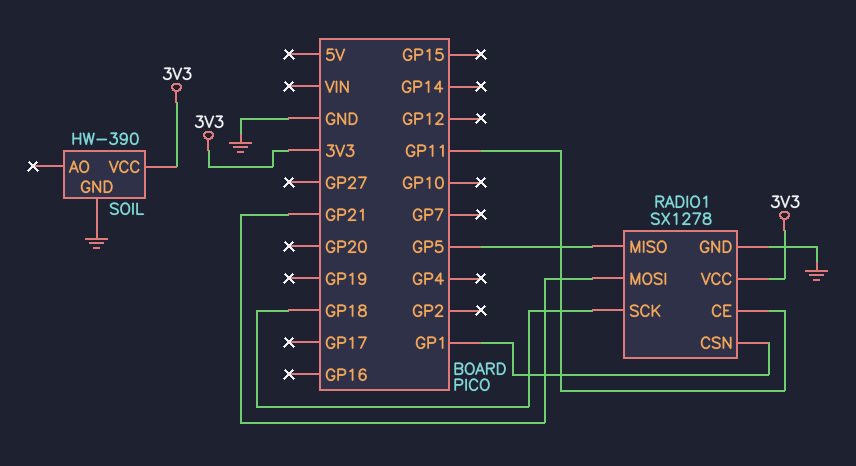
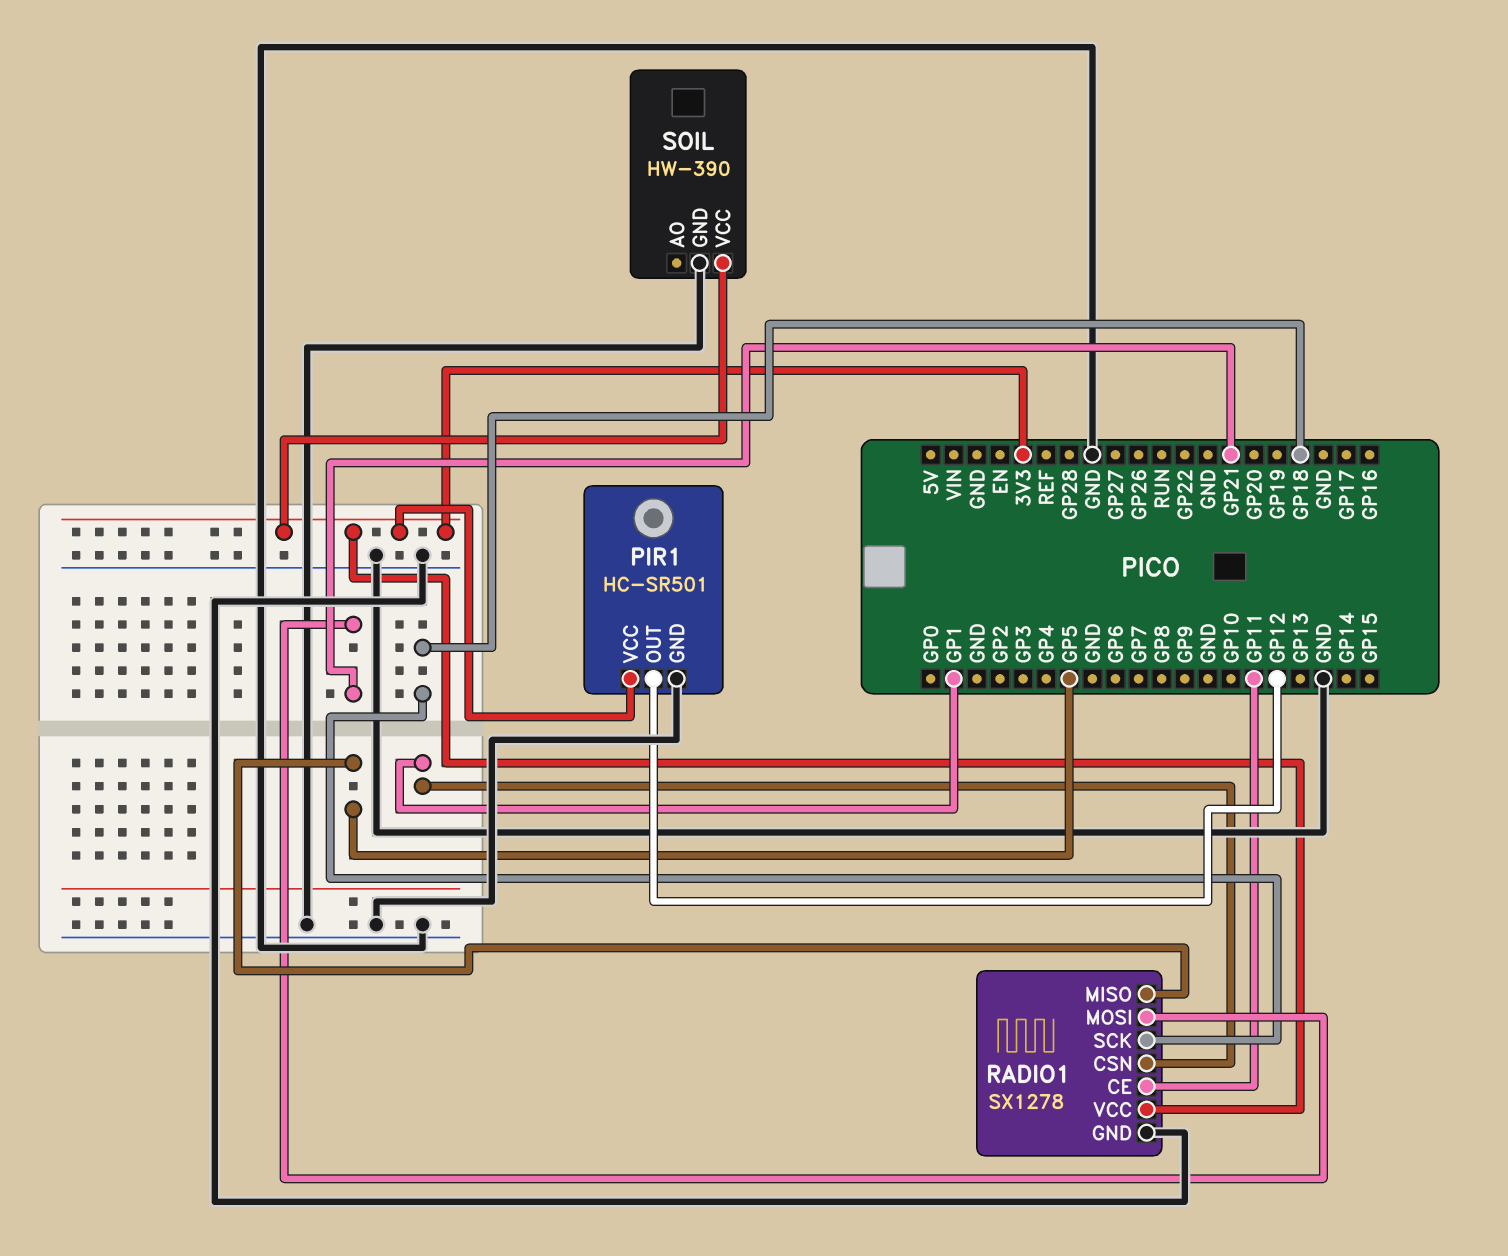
PIR1: none -> HC-SR501
PIR1 pin GND: none -> GND
PIR1 pin OUT: none -> GP12
PIR1 pin VCC: none -> 3V3

